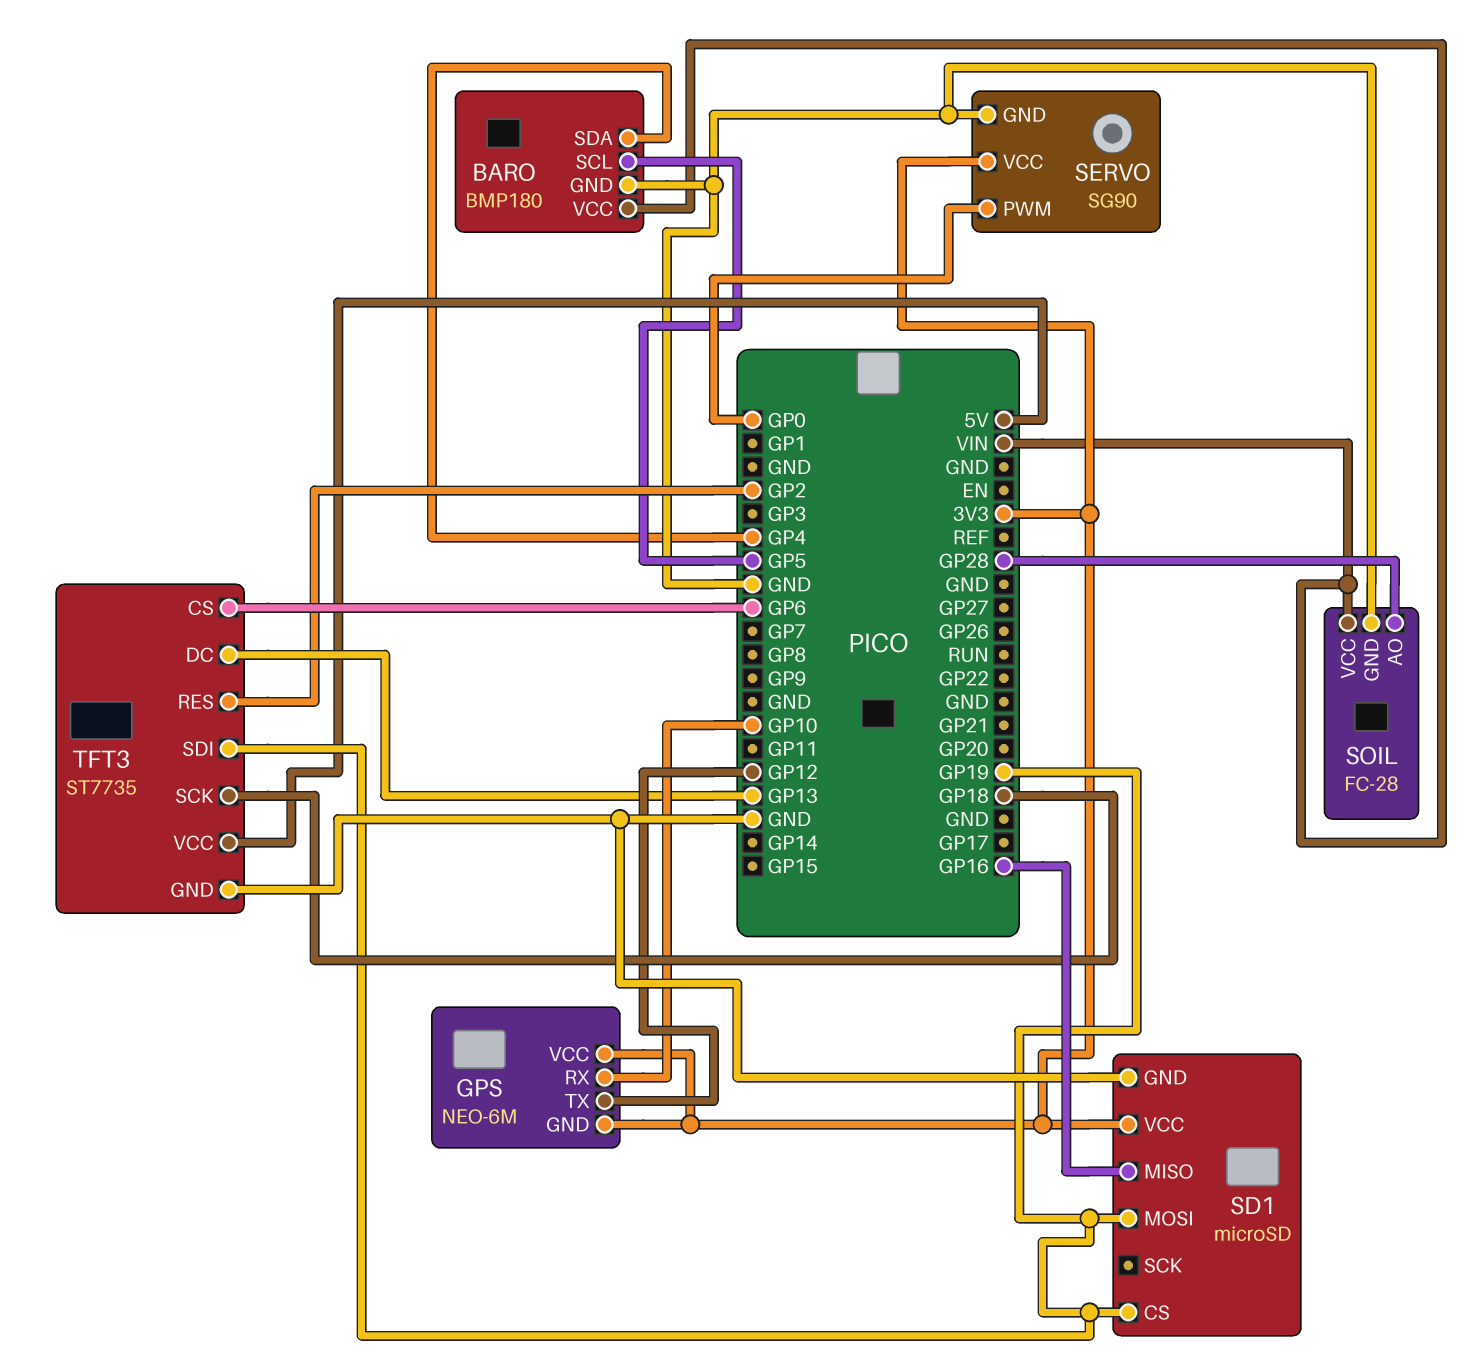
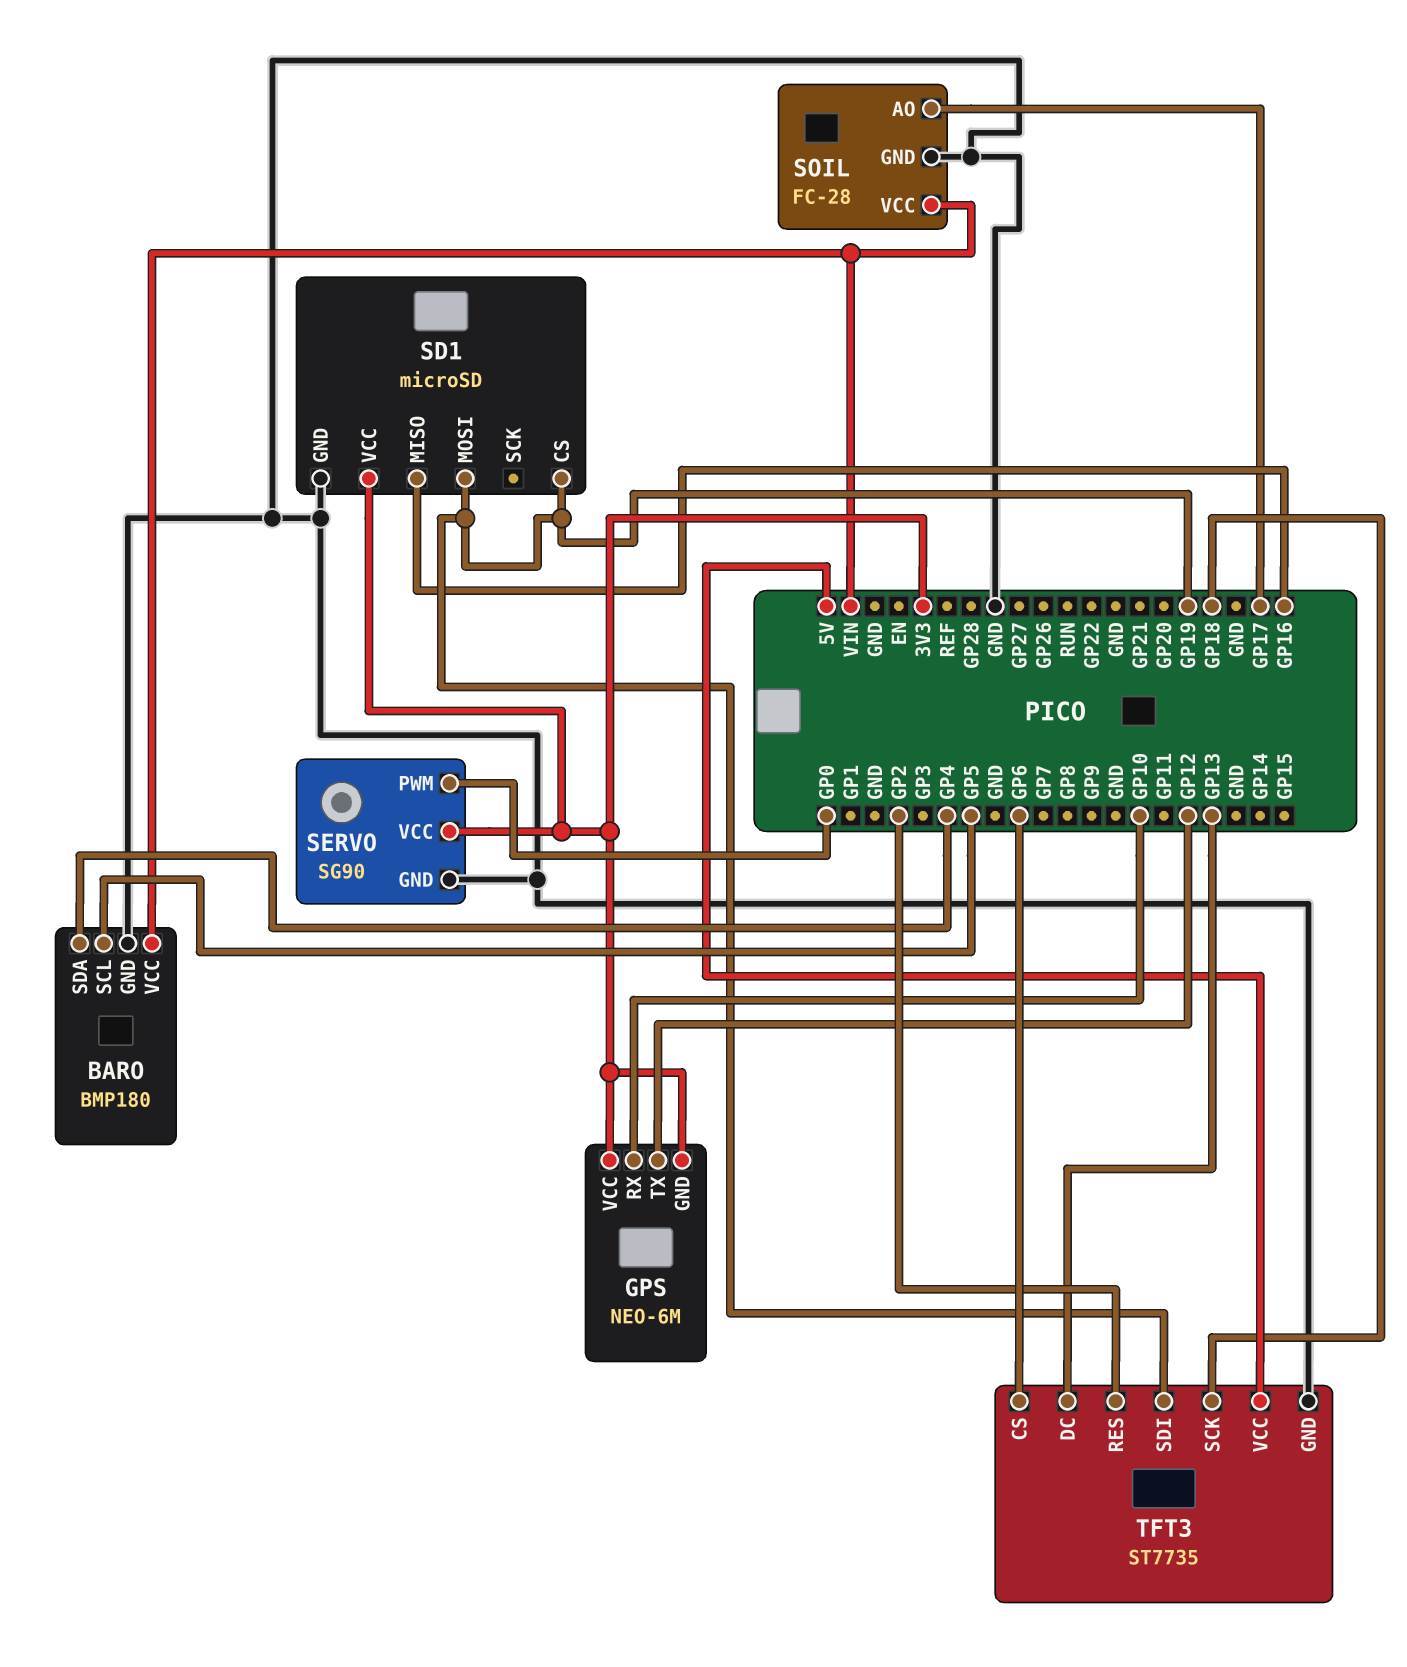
SOIL pin AO: GP28 -> GP17

